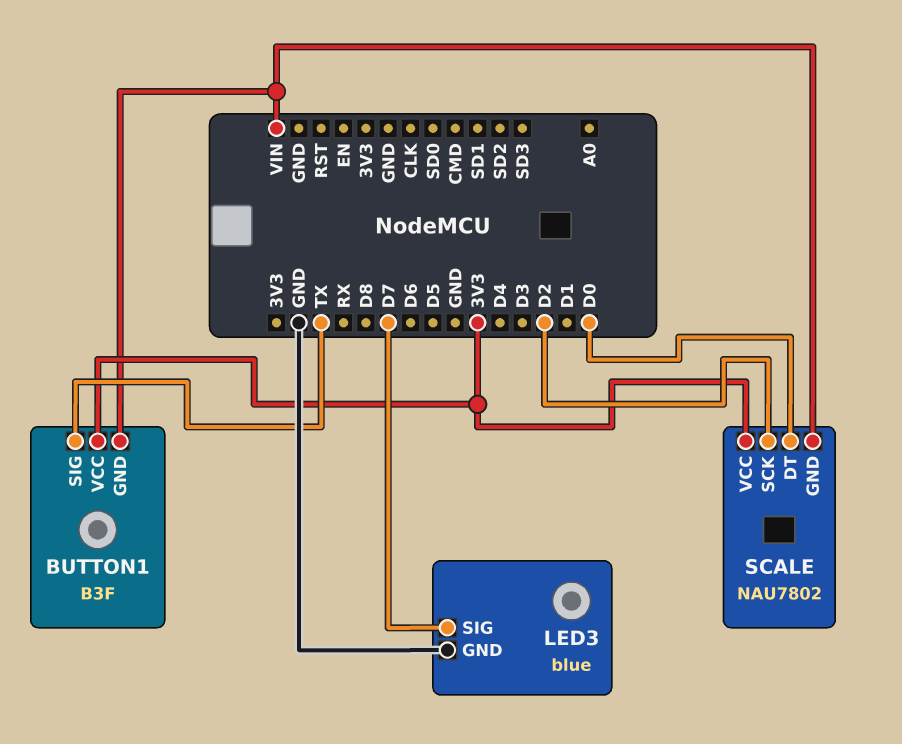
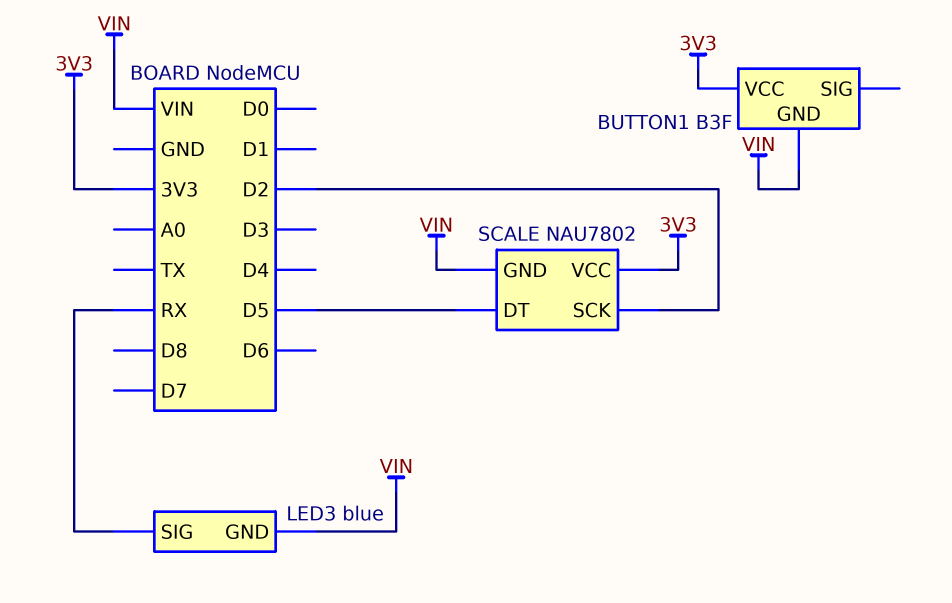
BUTTON1 pin SIG: TX -> none
LED3 pin GND: GND -> VIN
LED3 pin SIG: D7 -> RX
SCALE pin DT: D0 -> D5

